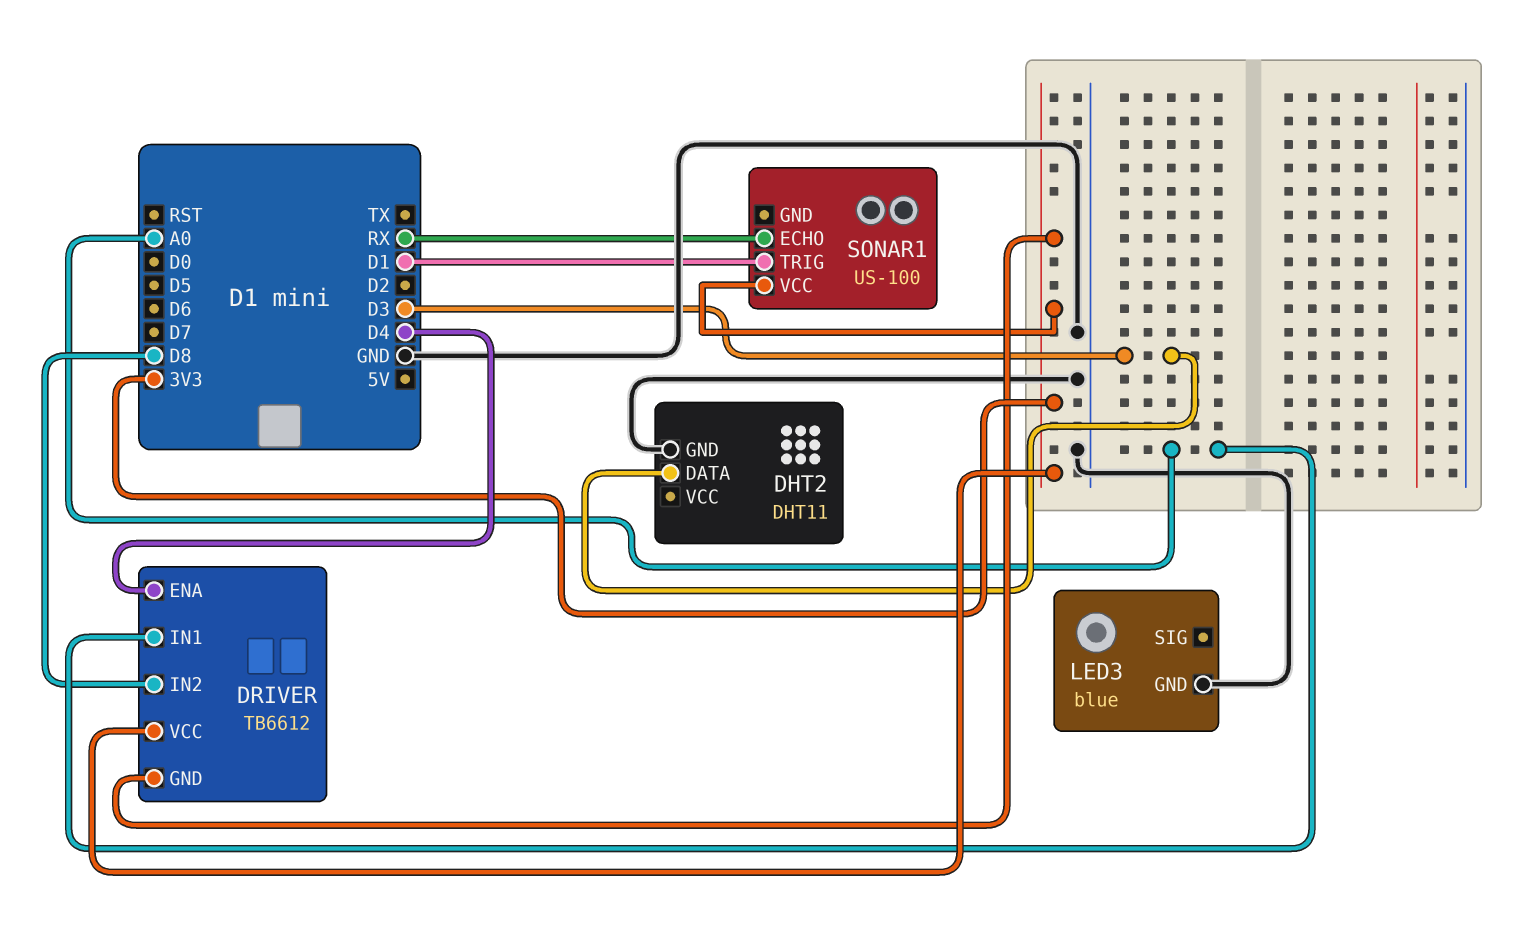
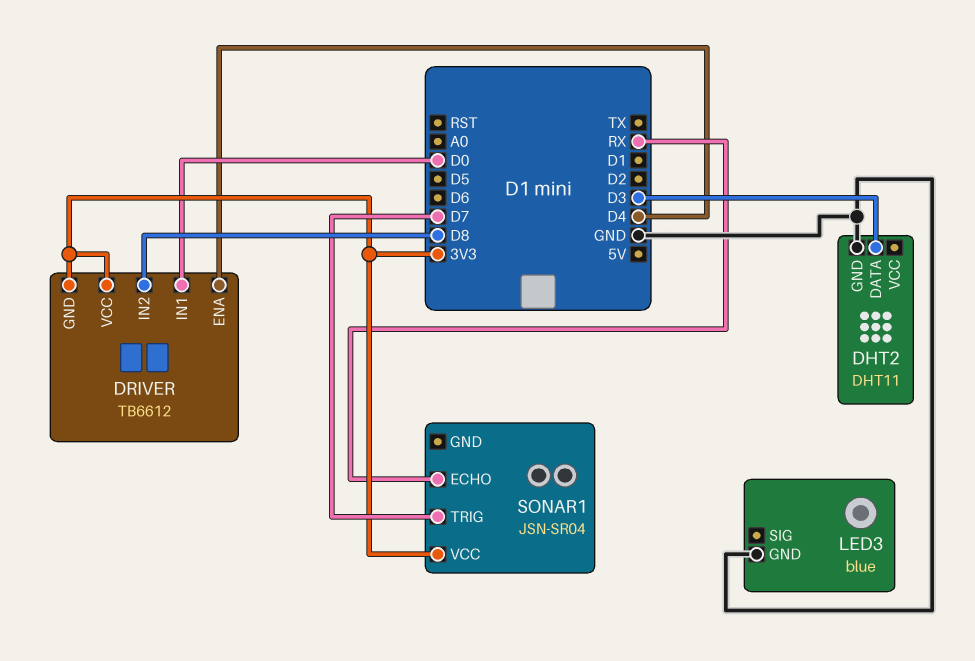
DRIVER pin IN1: A0 -> D0
SONAR1: US-100 -> JSN-SR04
SONAR1 pin TRIG: D1 -> D7

